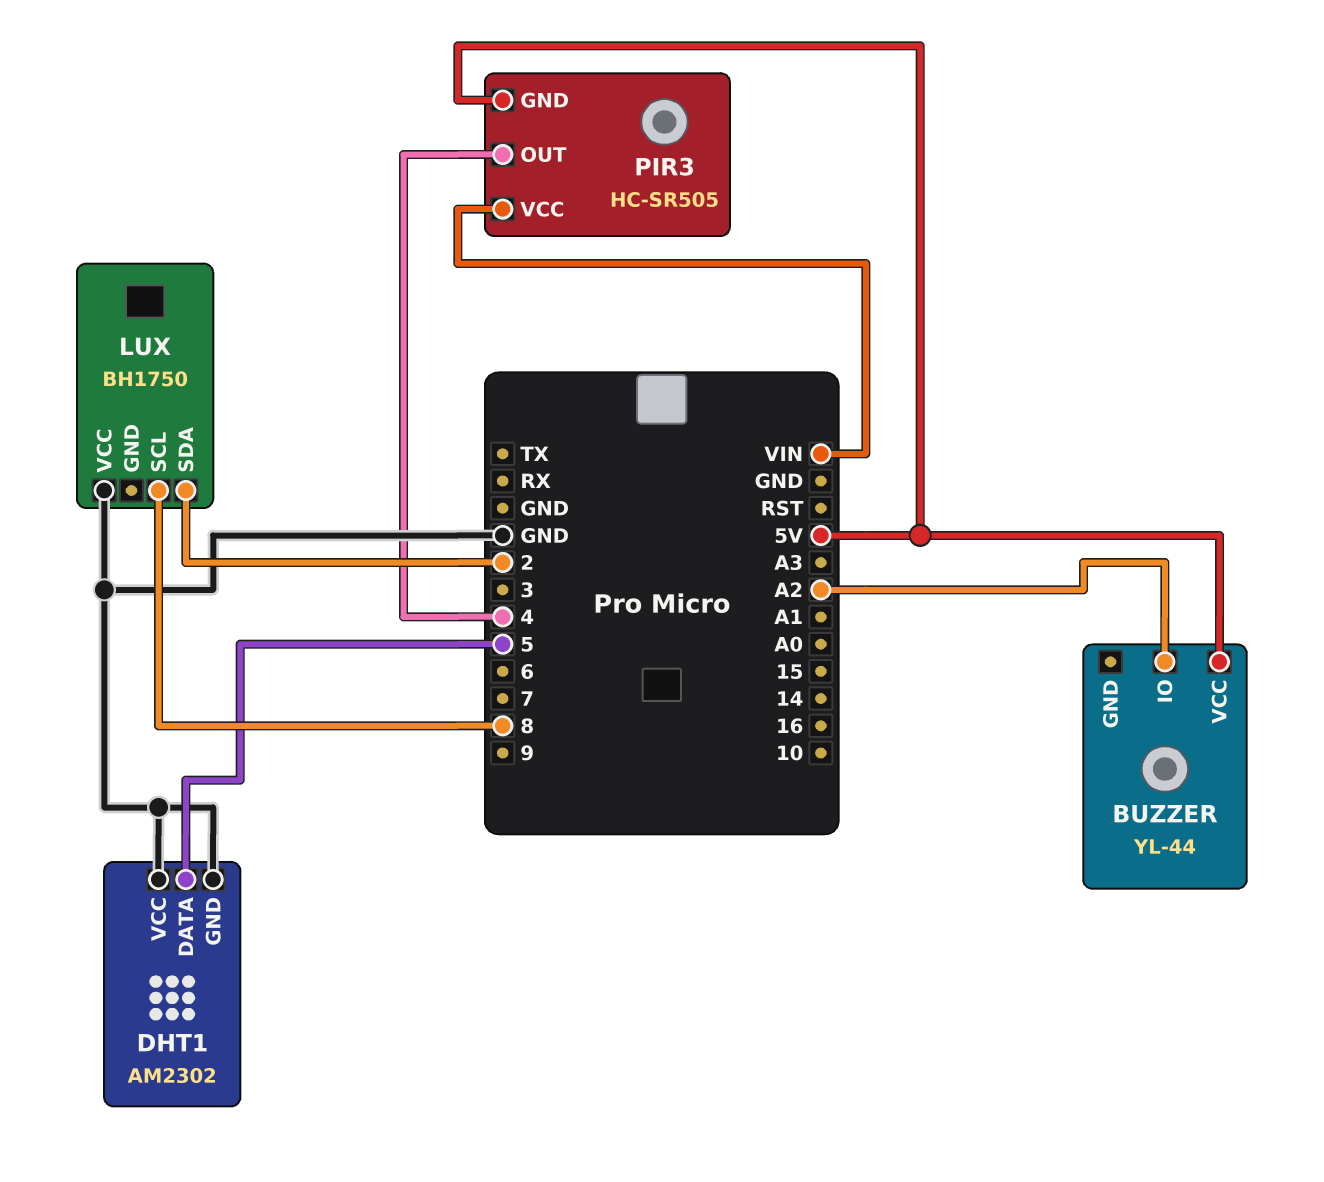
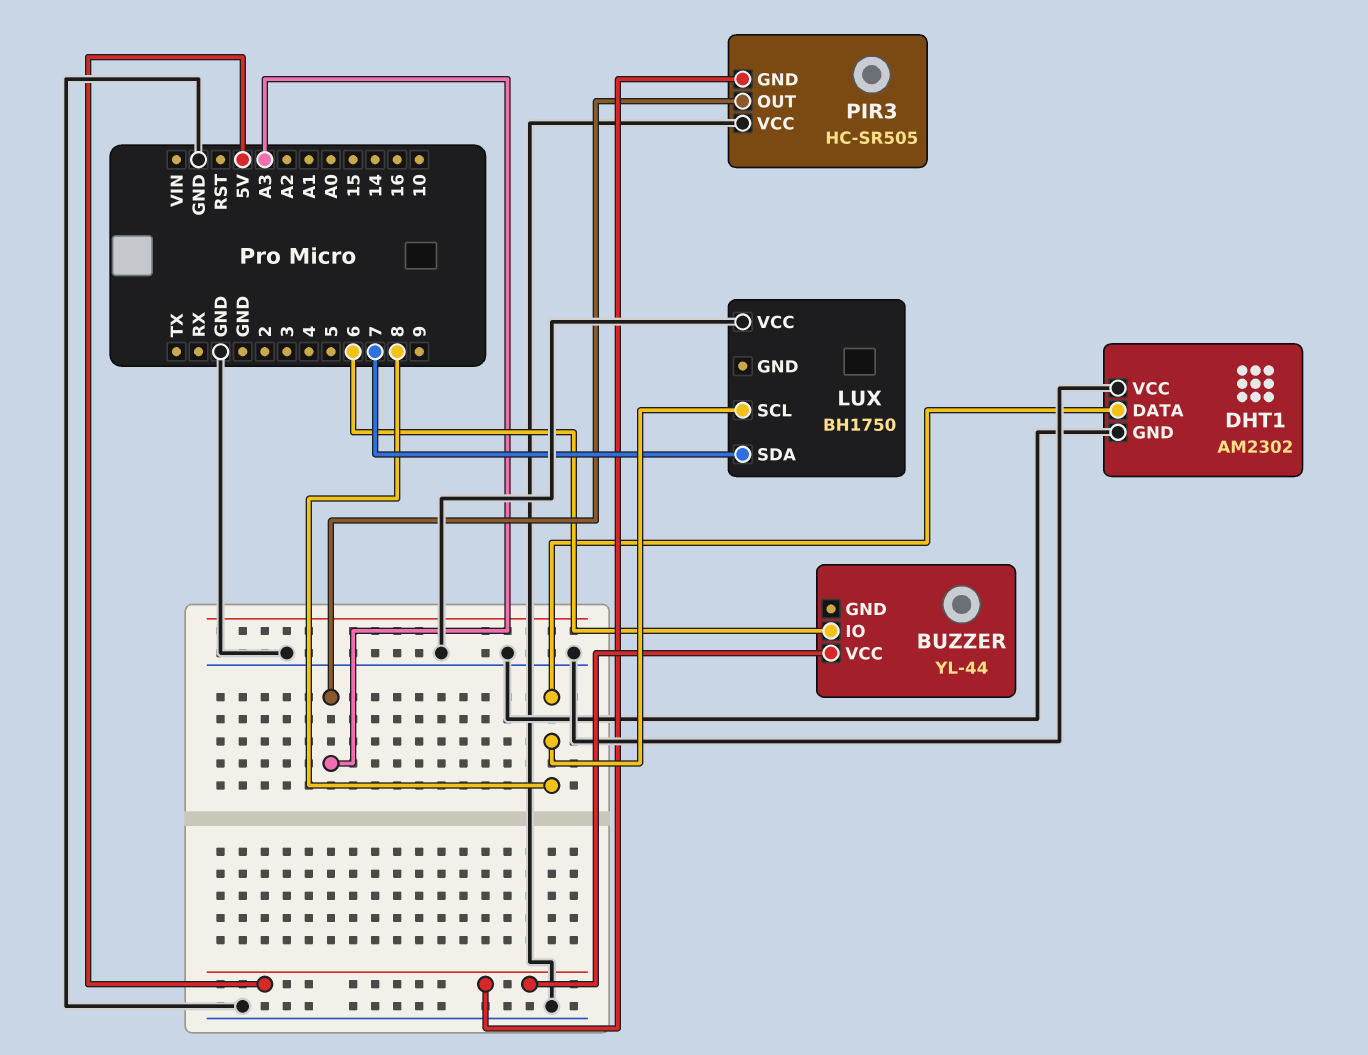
BUZZER pin IO: A2 -> 6
DHT1 pin DATA: 5 -> 8
LUX pin SDA: 2 -> 7
PIR3 pin OUT: 4 -> A3
PIR3 pin VCC: VIN -> GND

